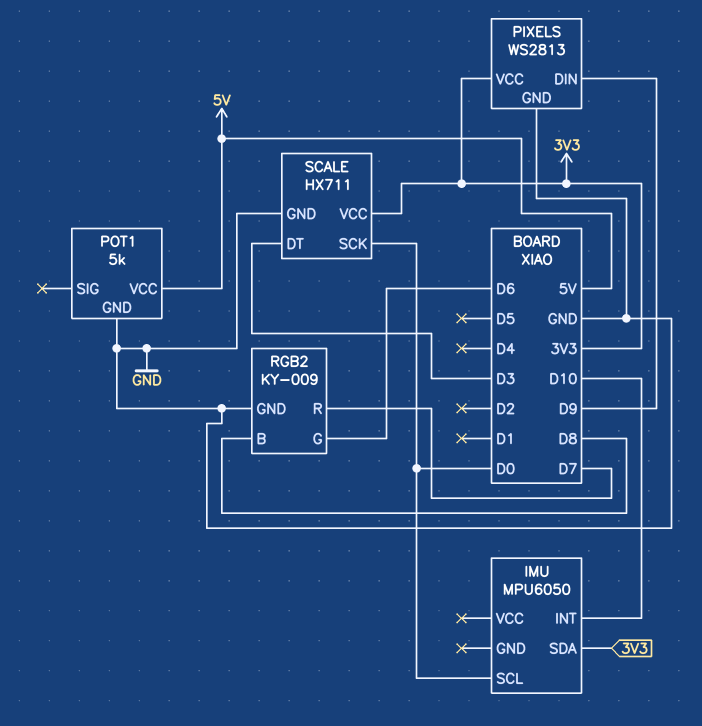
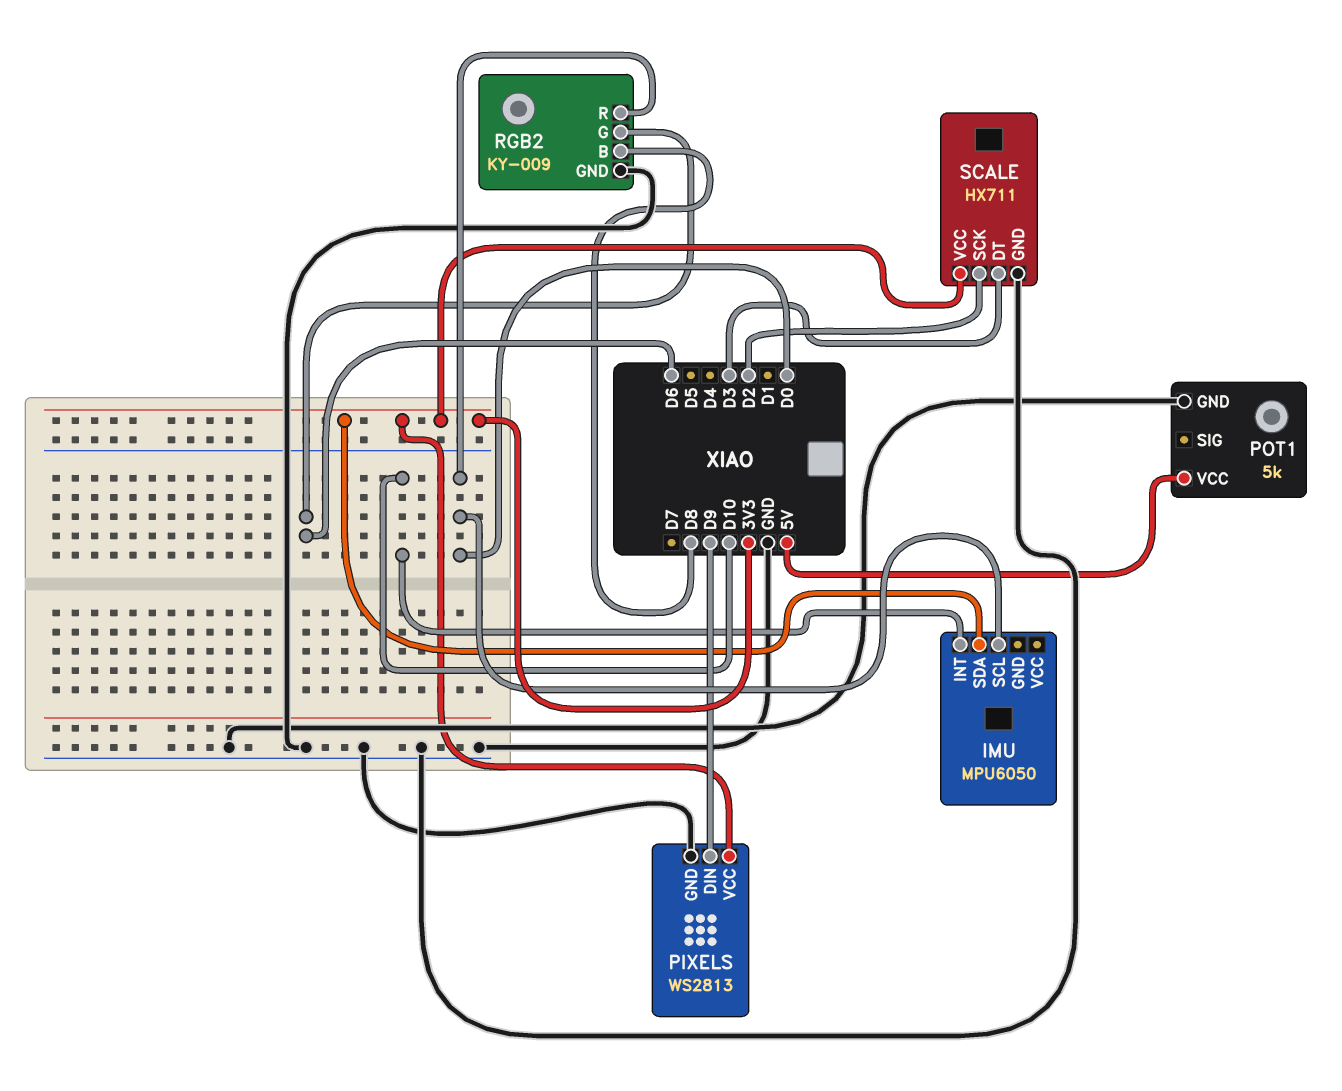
RGB2 pin R: D7 -> D0
SCALE pin SCK: D0 -> D2

